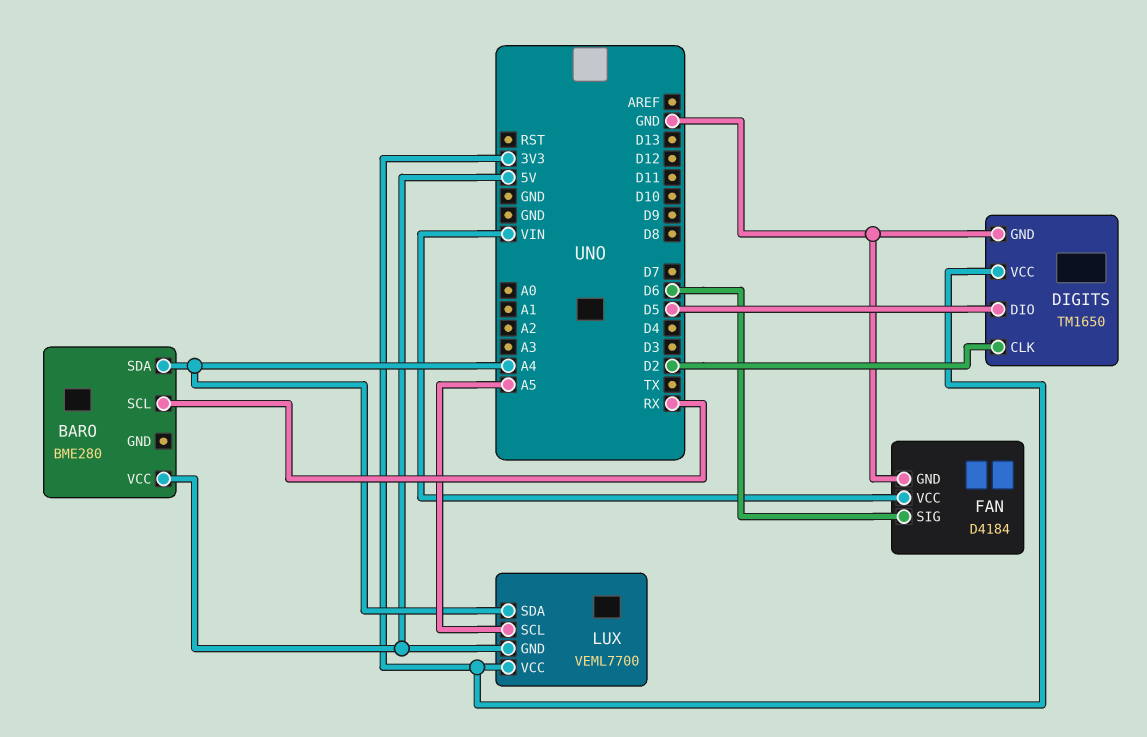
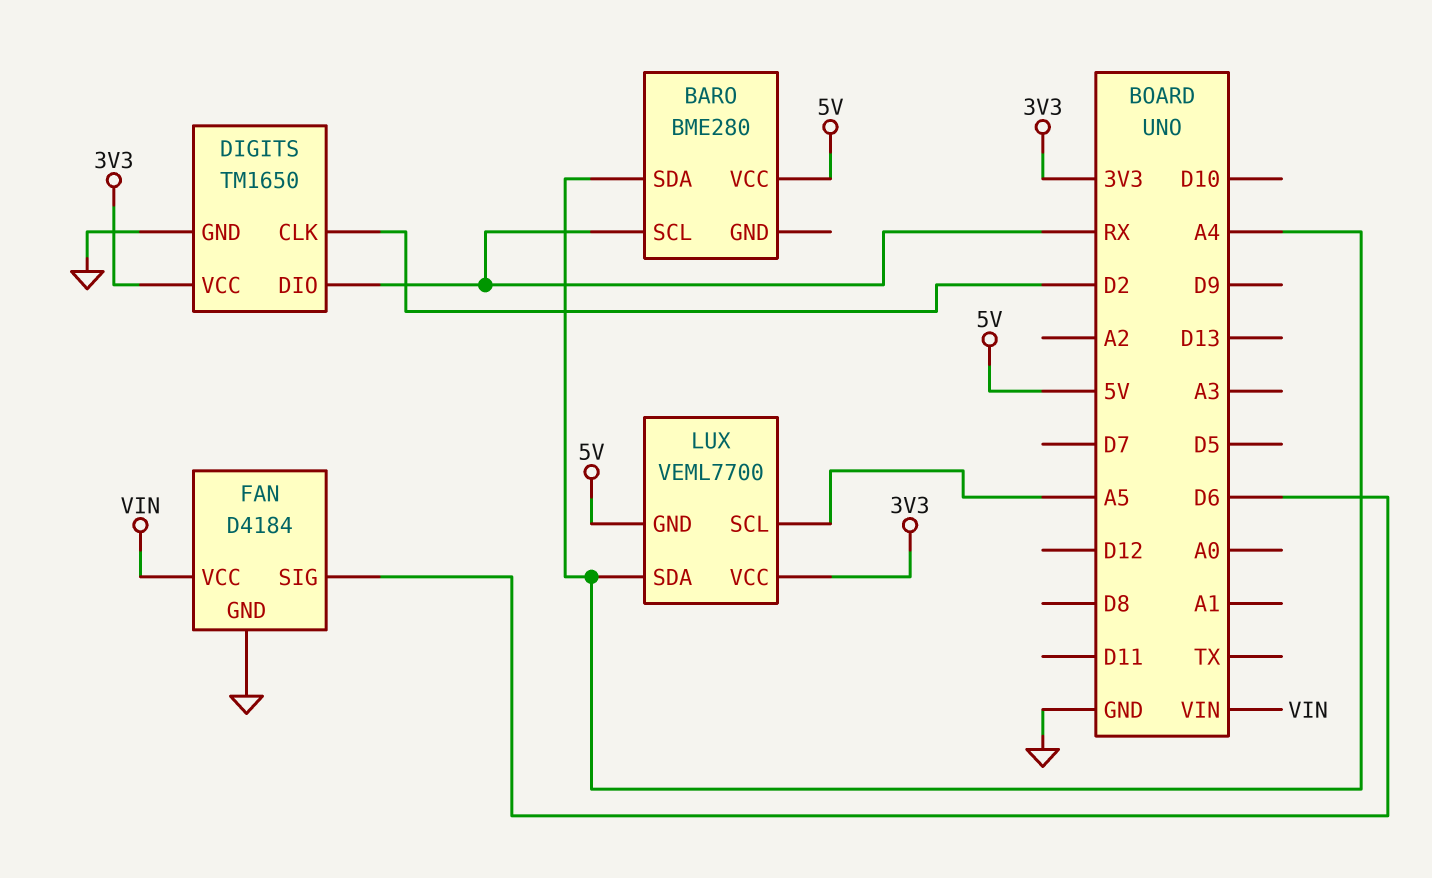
DIGITS pin DIO: D5 -> RX

